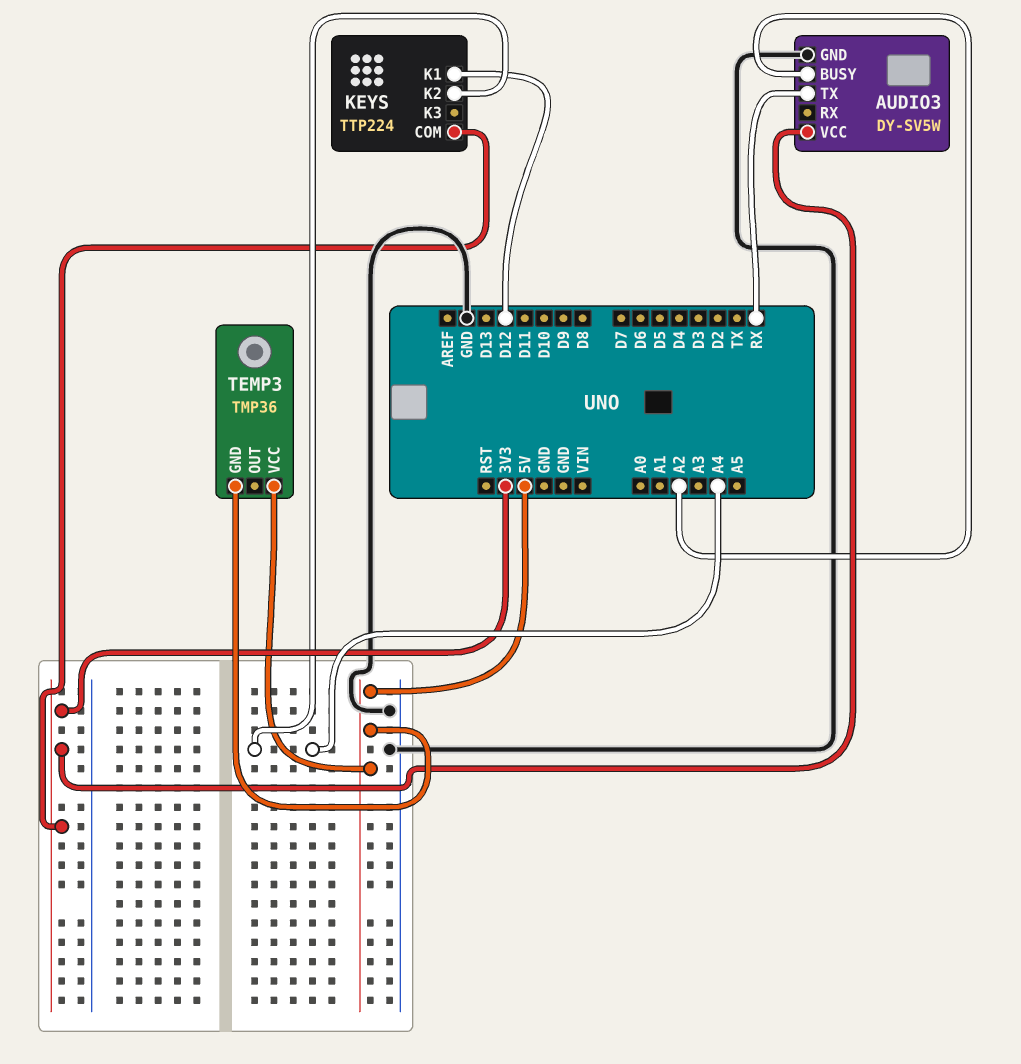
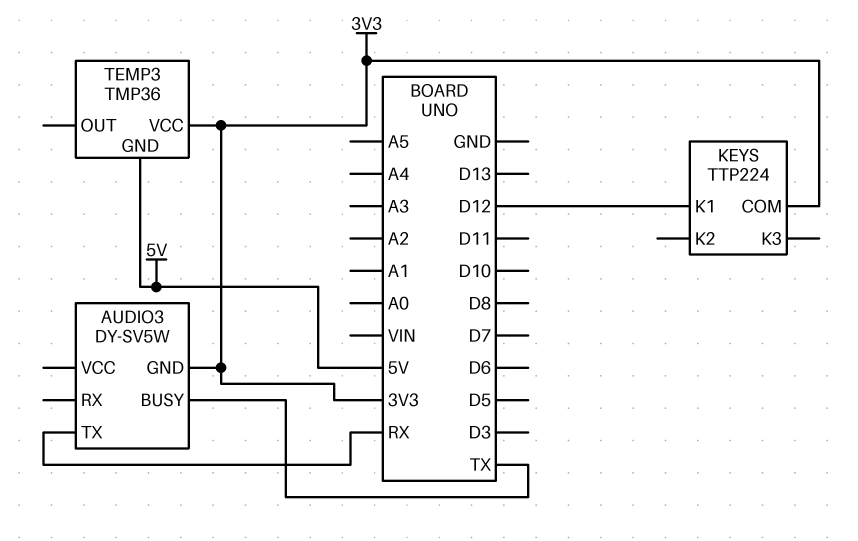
AUDIO3 pin BUSY: A2 -> TX
AUDIO3 pin GND: GND -> 3V3
AUDIO3 pin VCC: 3V3 -> none
KEYS pin K2: A4 -> none
TEMP3 pin VCC: 5V -> 3V3

